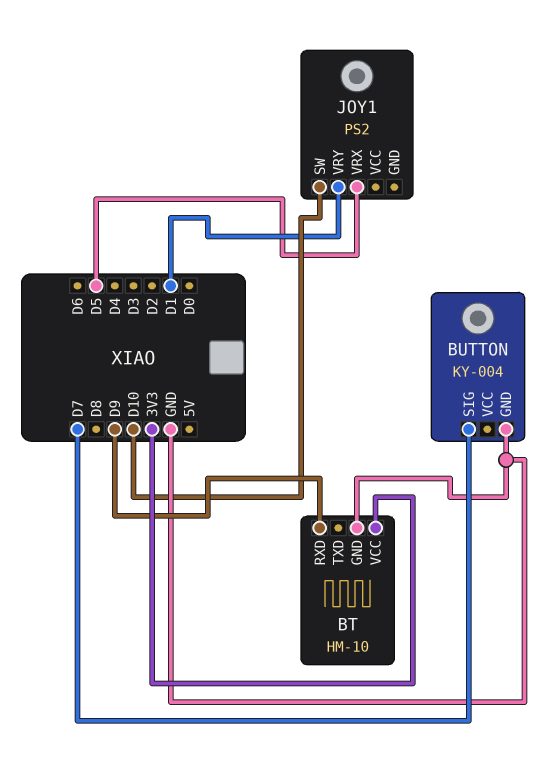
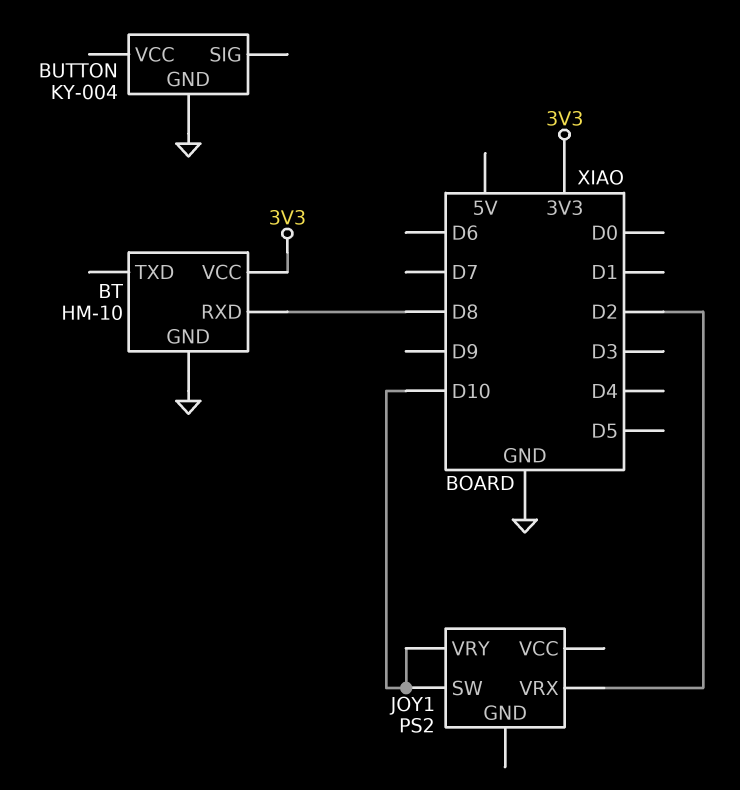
BT pin RXD: D9 -> D8
BUTTON pin SIG: D7 -> none
JOY1 pin VRX: D5 -> D2
JOY1 pin VRY: D1 -> D10

